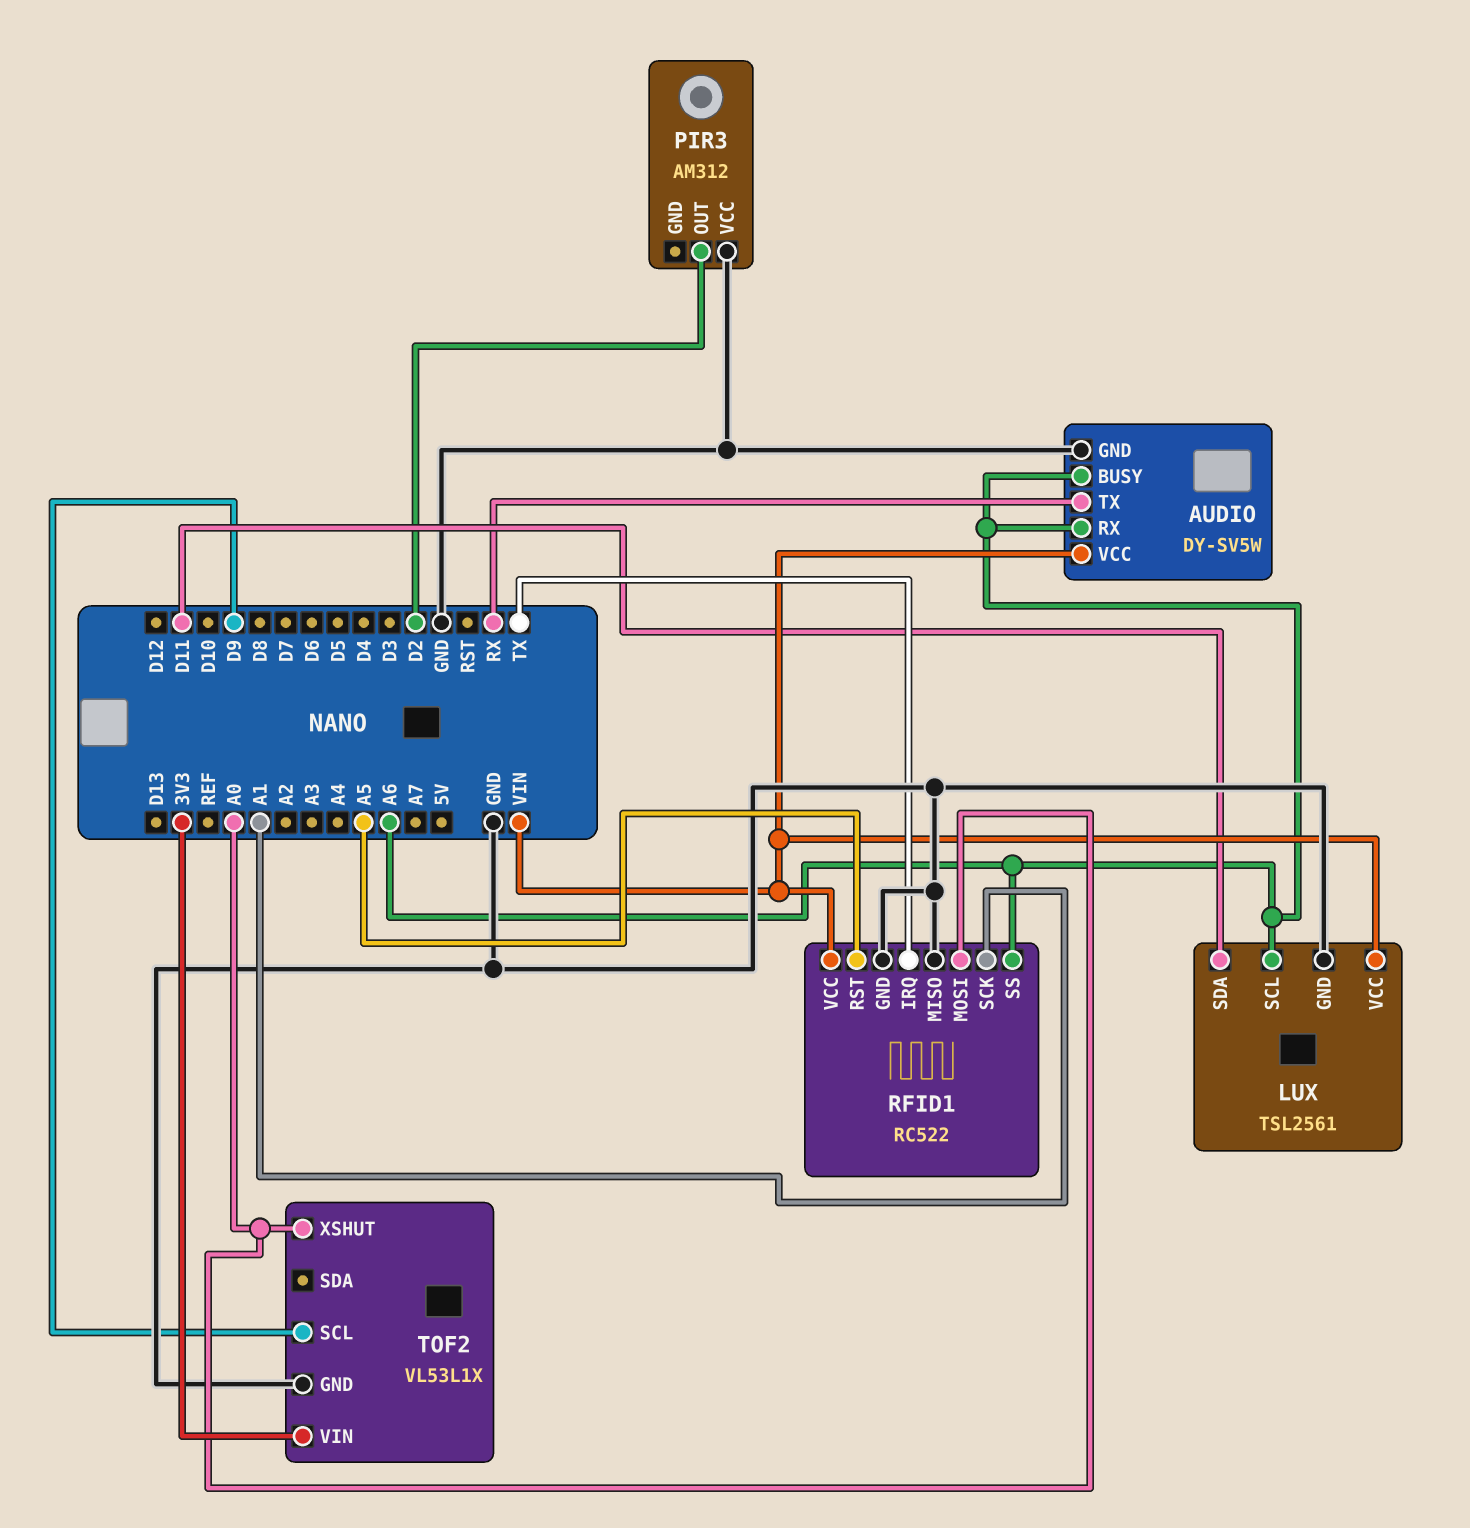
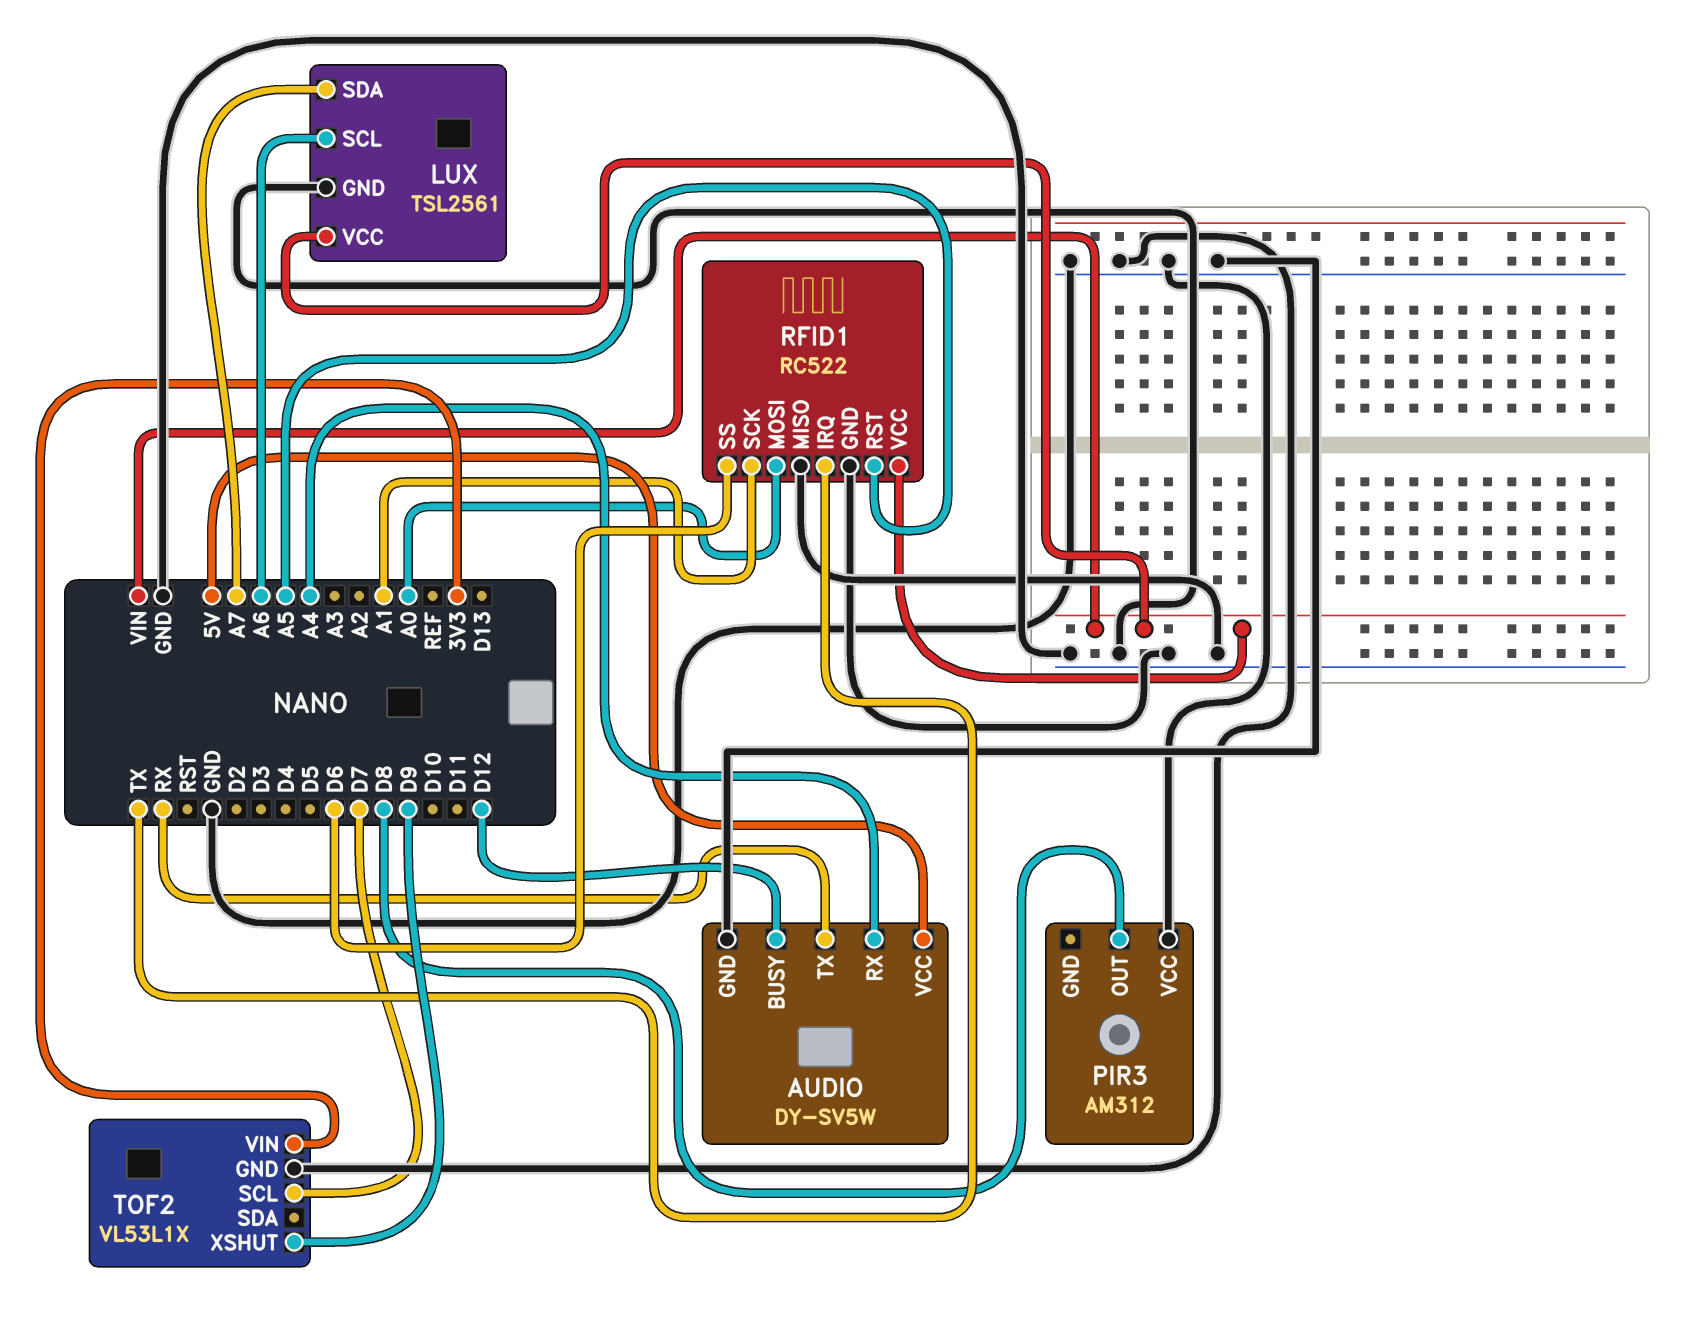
AUDIO pin BUSY: A6 -> D12
AUDIO pin RX: A6 -> A4
AUDIO pin VCC: VIN -> 5V
LUX pin SDA: D11 -> A7
PIR3 pin OUT: D2 -> D8
RFID1 pin SS: A6 -> D6
TOF2 pin SCL: D9 -> D7
TOF2 pin XSHUT: A0 -> D9

